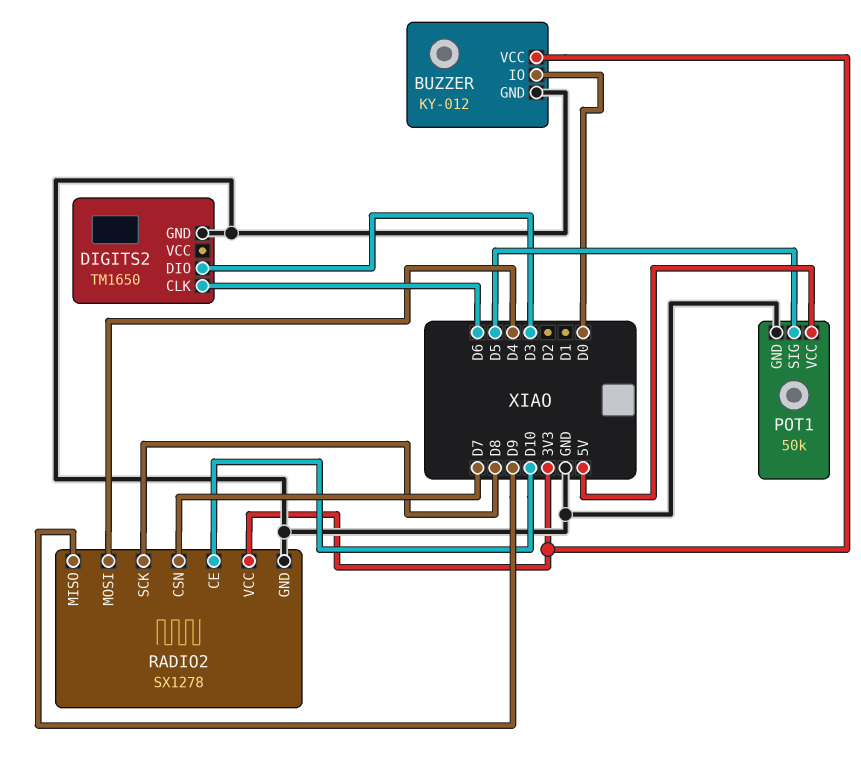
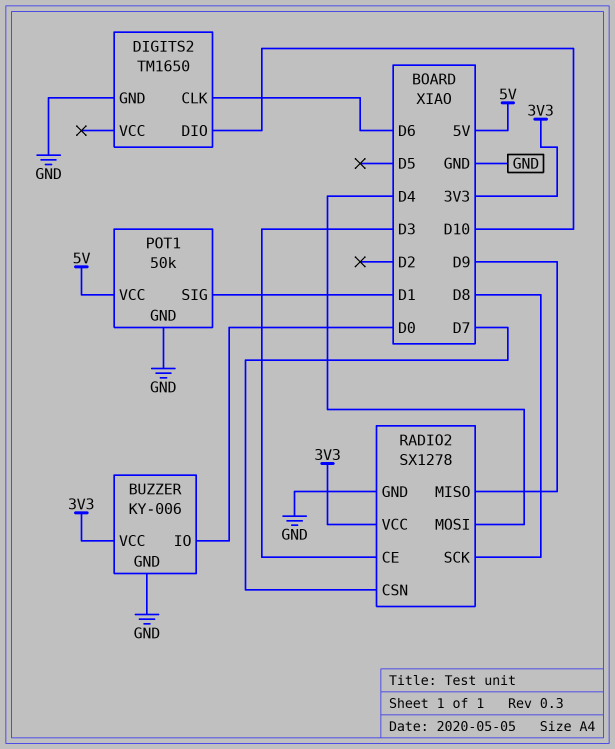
BUZZER: KY-012 -> KY-006
DIGITS2 pin DIO: D3 -> D10
POT1 pin SIG: D5 -> D1
RADIO2 pin CE: D10 -> D3

